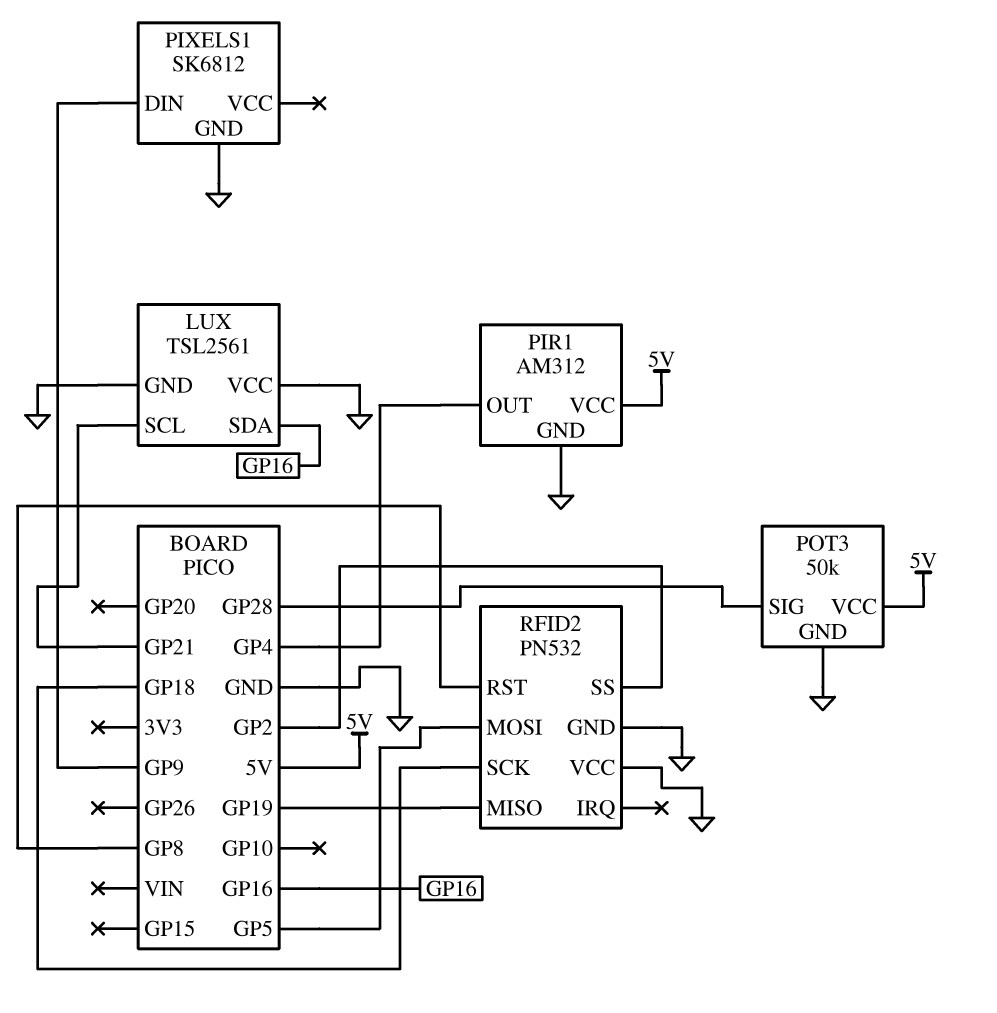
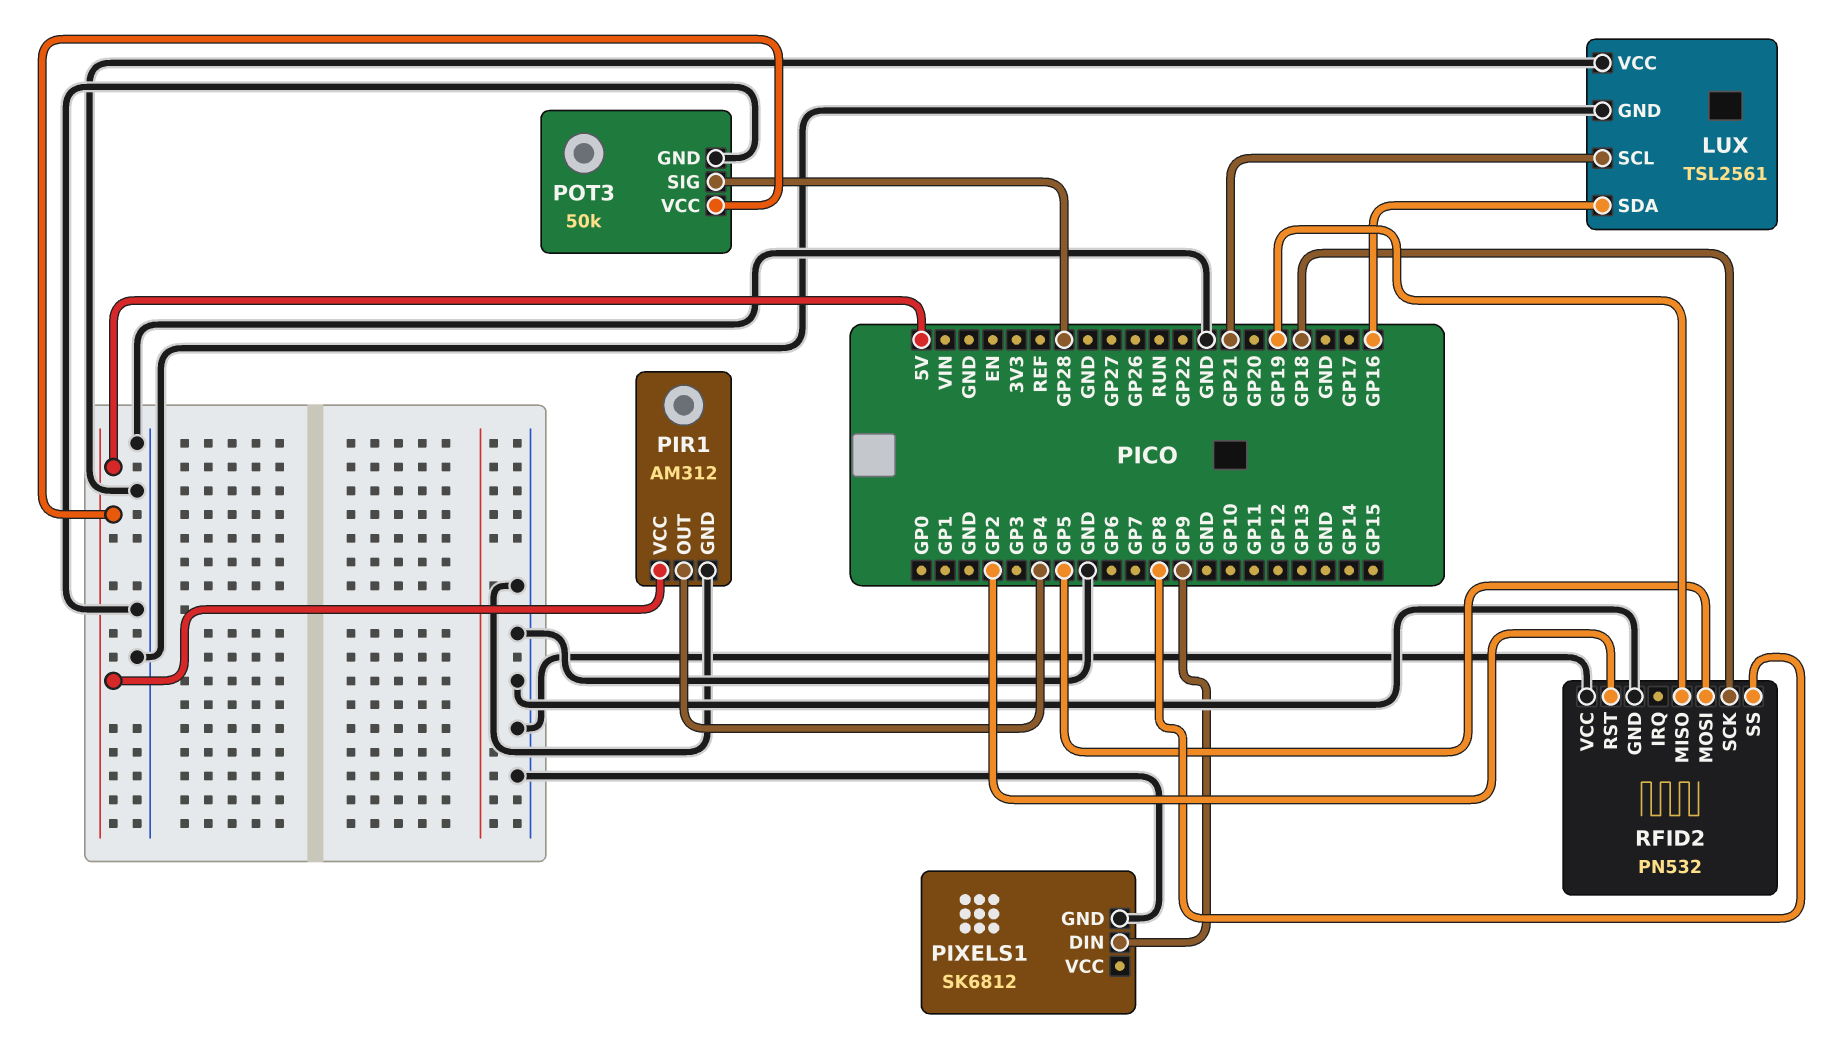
RFID2 pin RST: GP8 -> GP2
RFID2 pin SS: GP2 -> GP8

